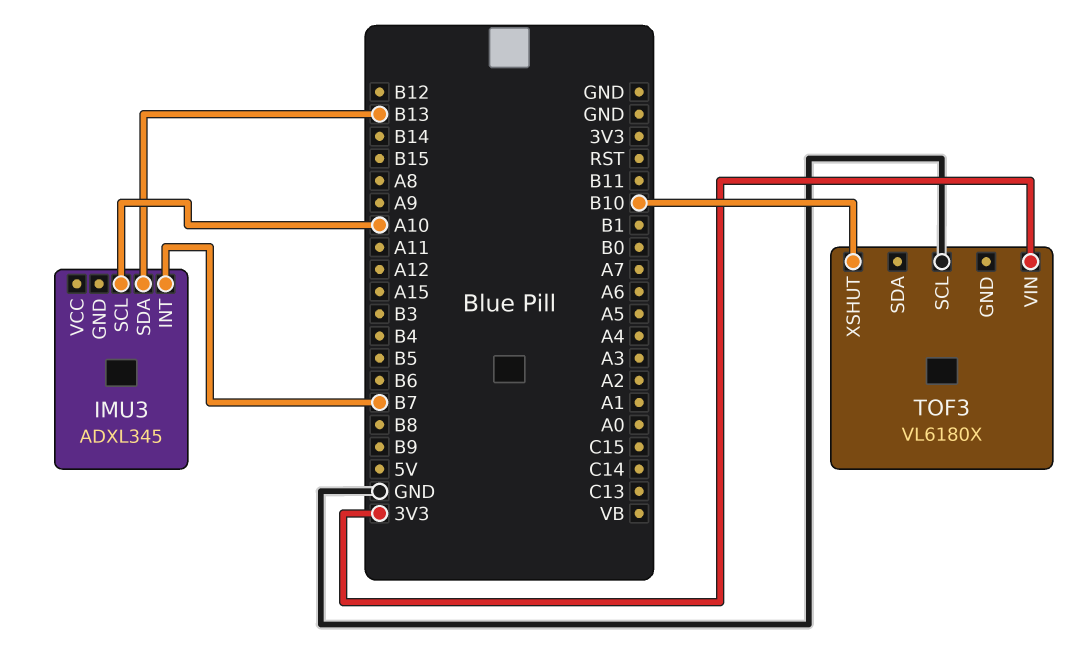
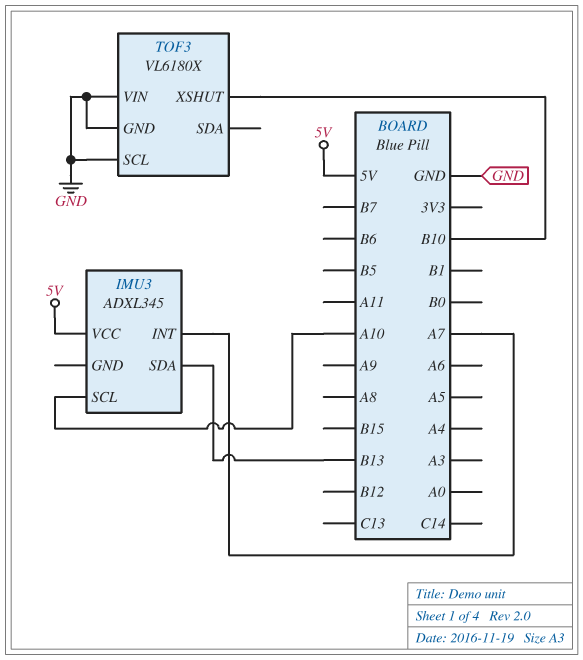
IMU3 pin INT: B7 -> A7
IMU3 pin VCC: none -> 5V
TOF3 pin GND: none -> GND
TOF3 pin VIN: 3V3 -> GND

